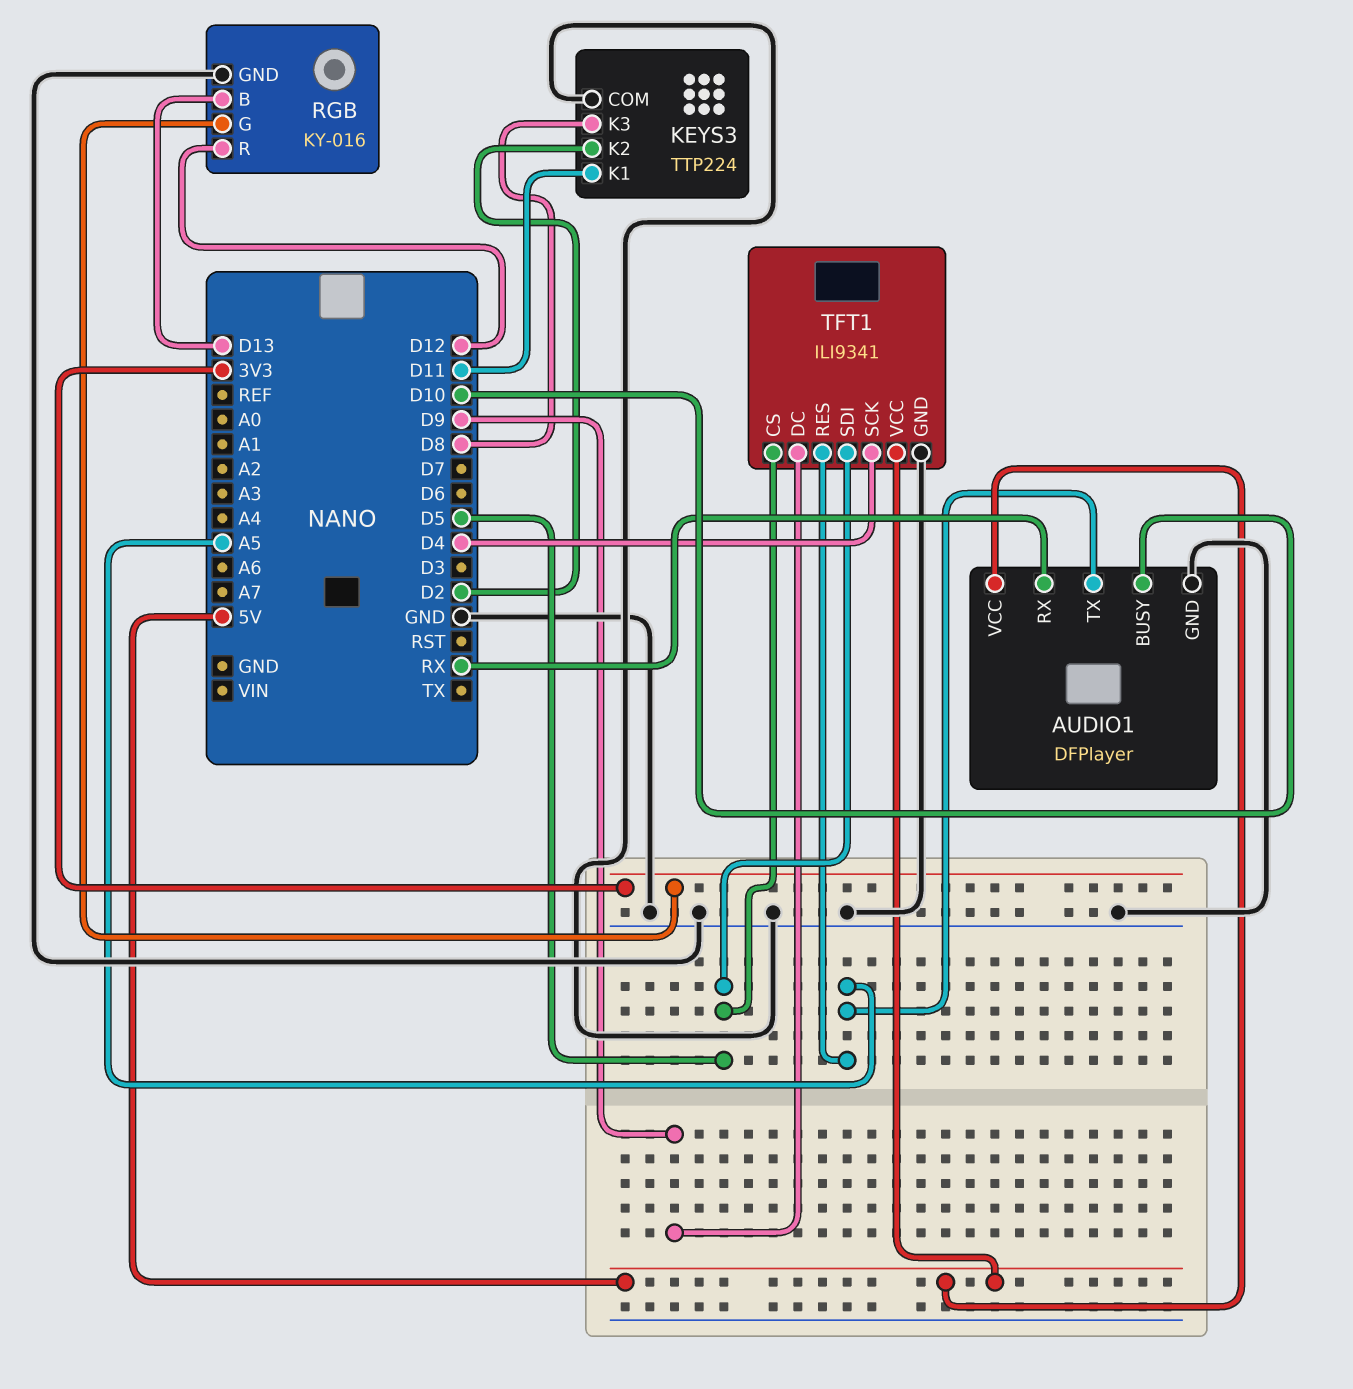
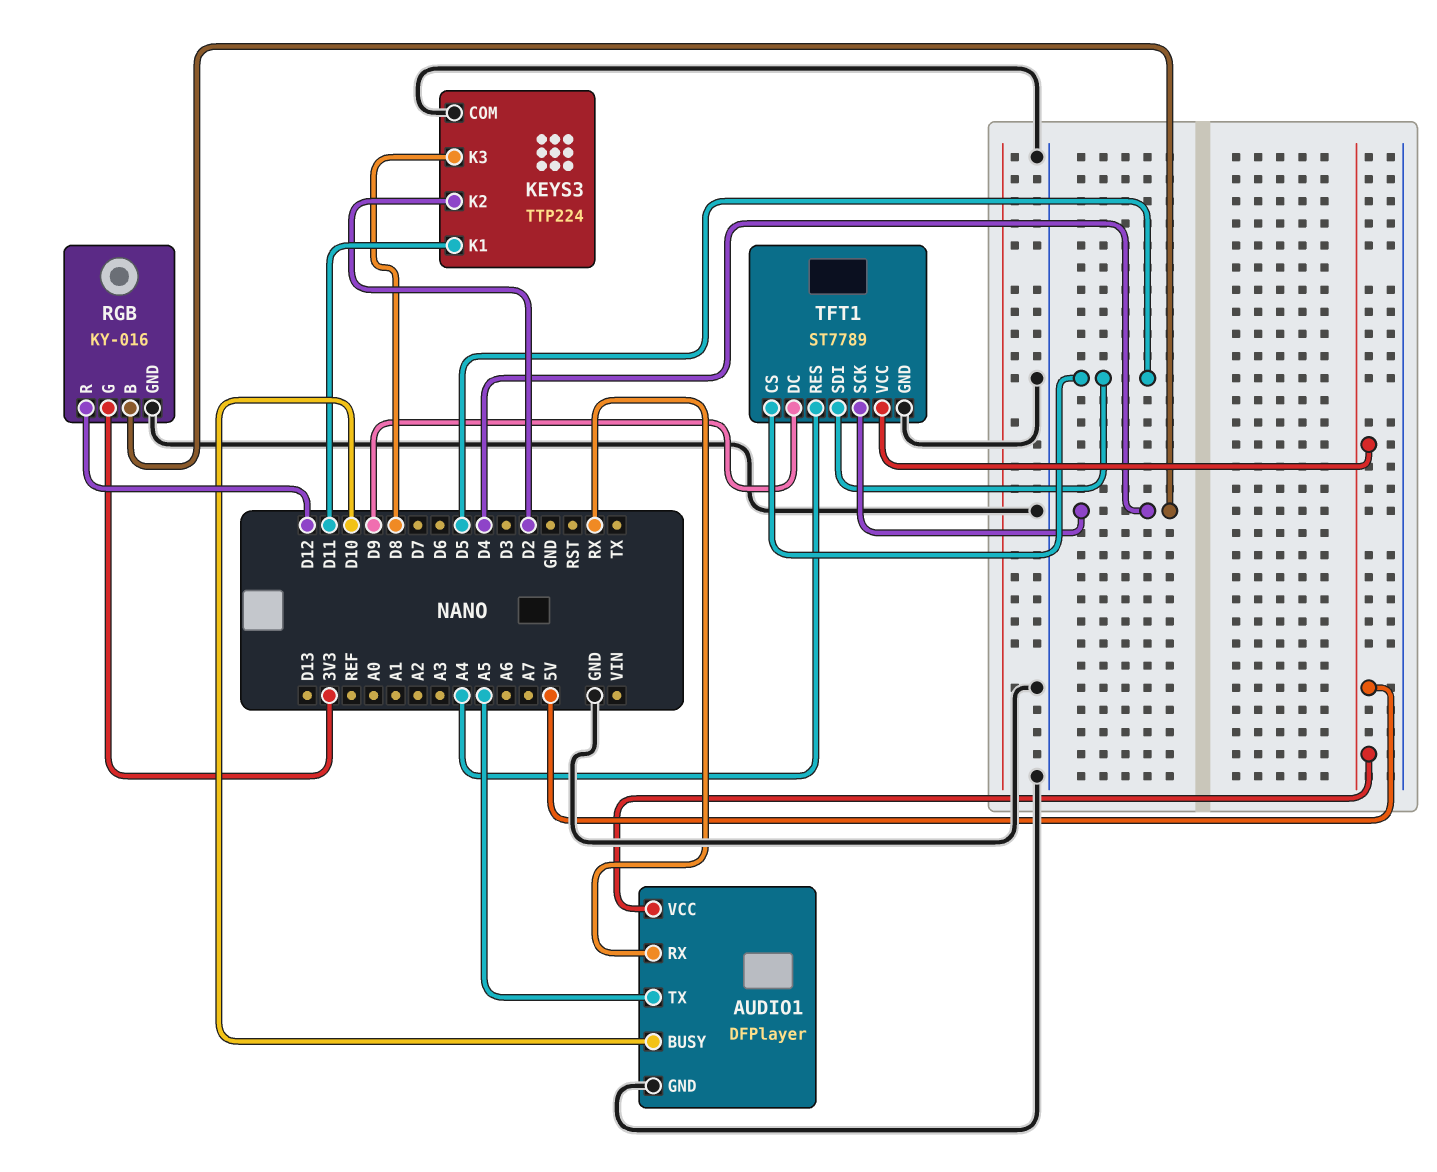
RGB pin B: D13 -> D4
TFT1: ILI9341 -> ST7789
TFT1 pin RES: A5 -> A4

